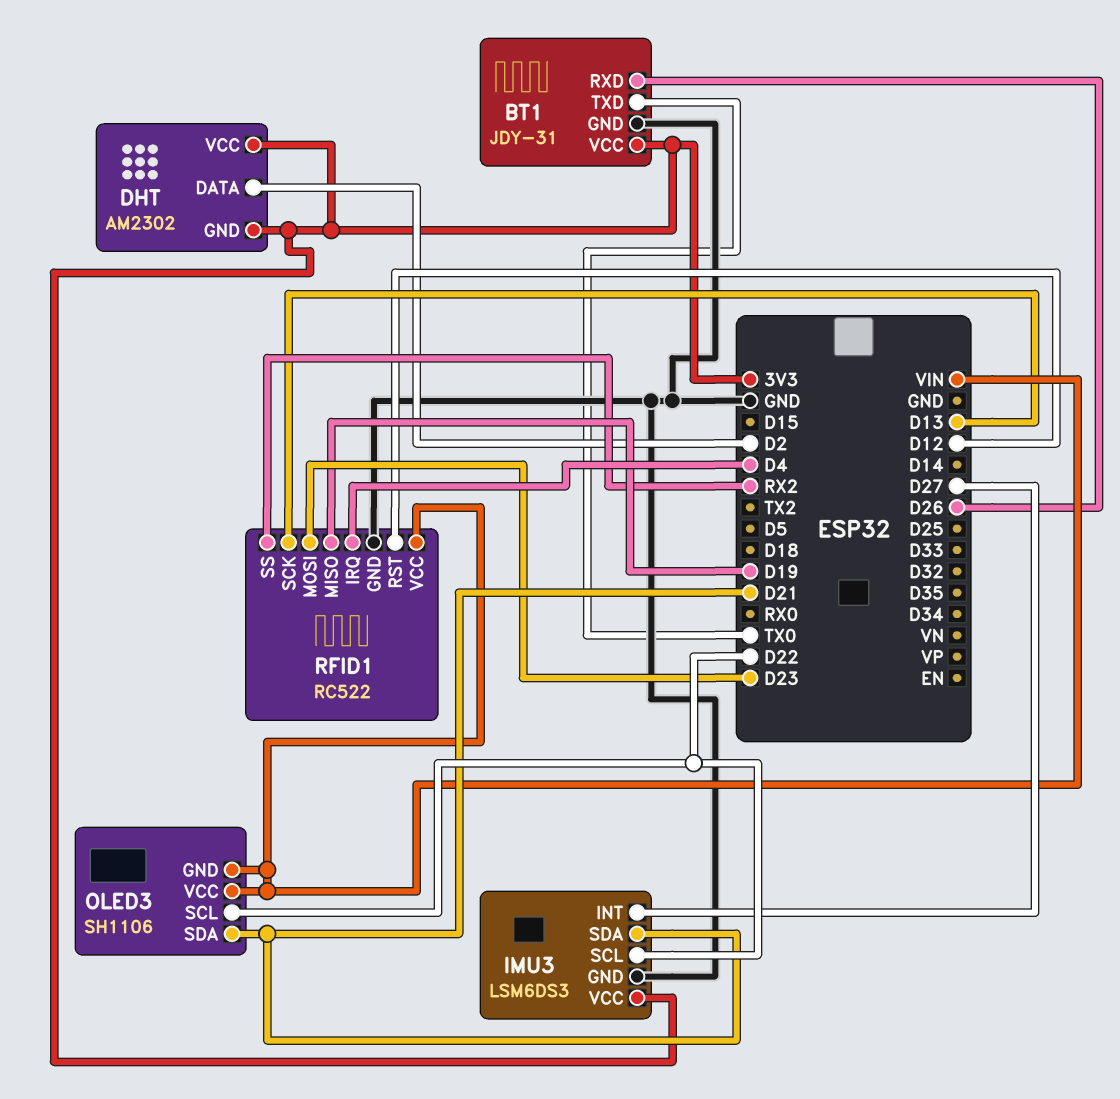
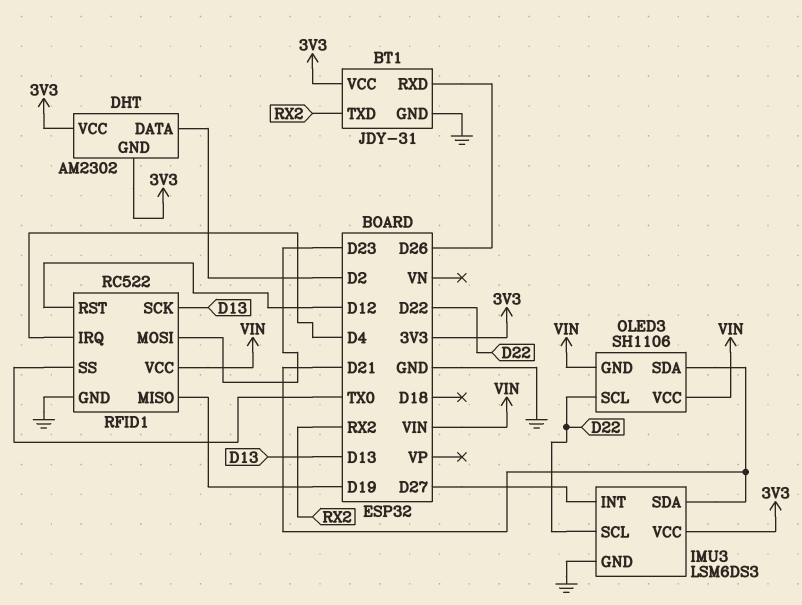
BT1 pin TXD: TX0 -> RX2
RFID1 pin SS: RX2 -> TX0

